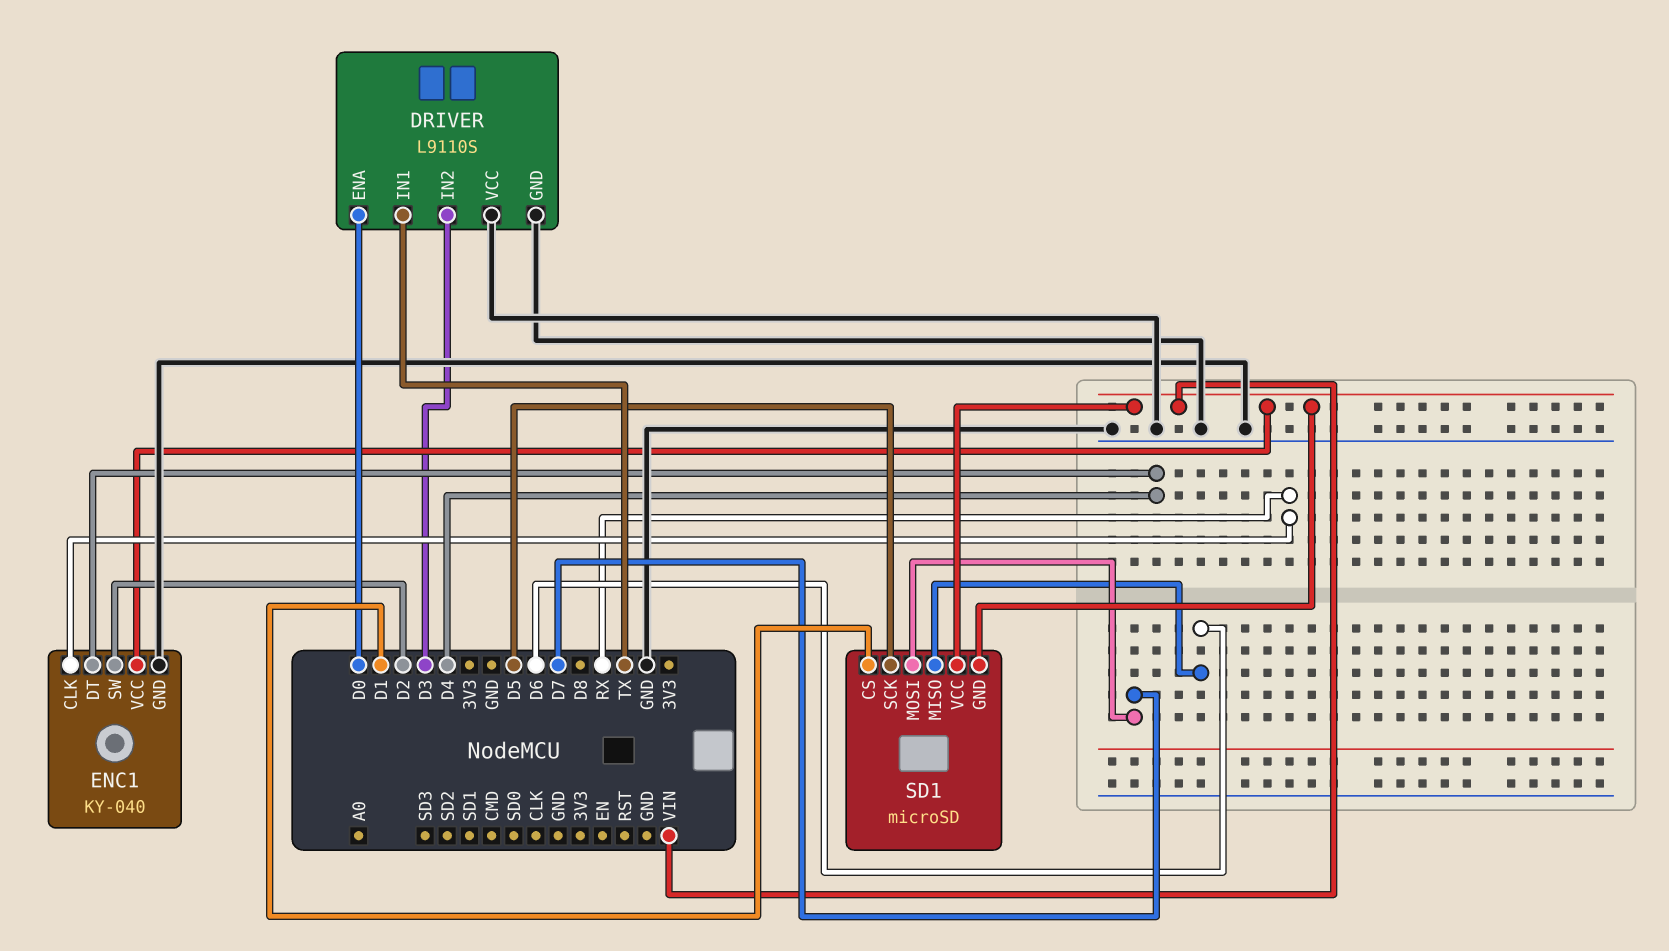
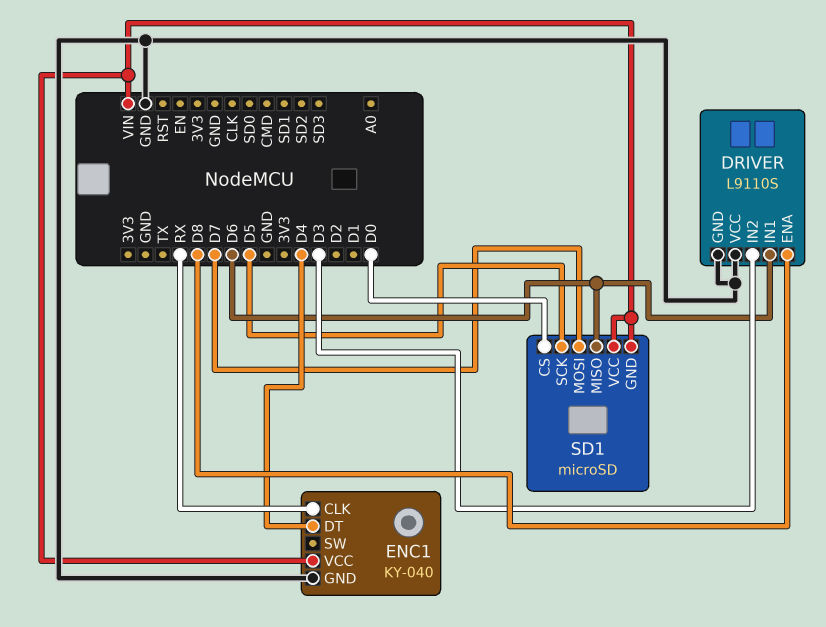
DRIVER pin ENA: D0 -> D8
DRIVER pin IN1: TX -> D6
ENC1 pin SW: D2 -> none
SD1 pin CS: D1 -> D0

